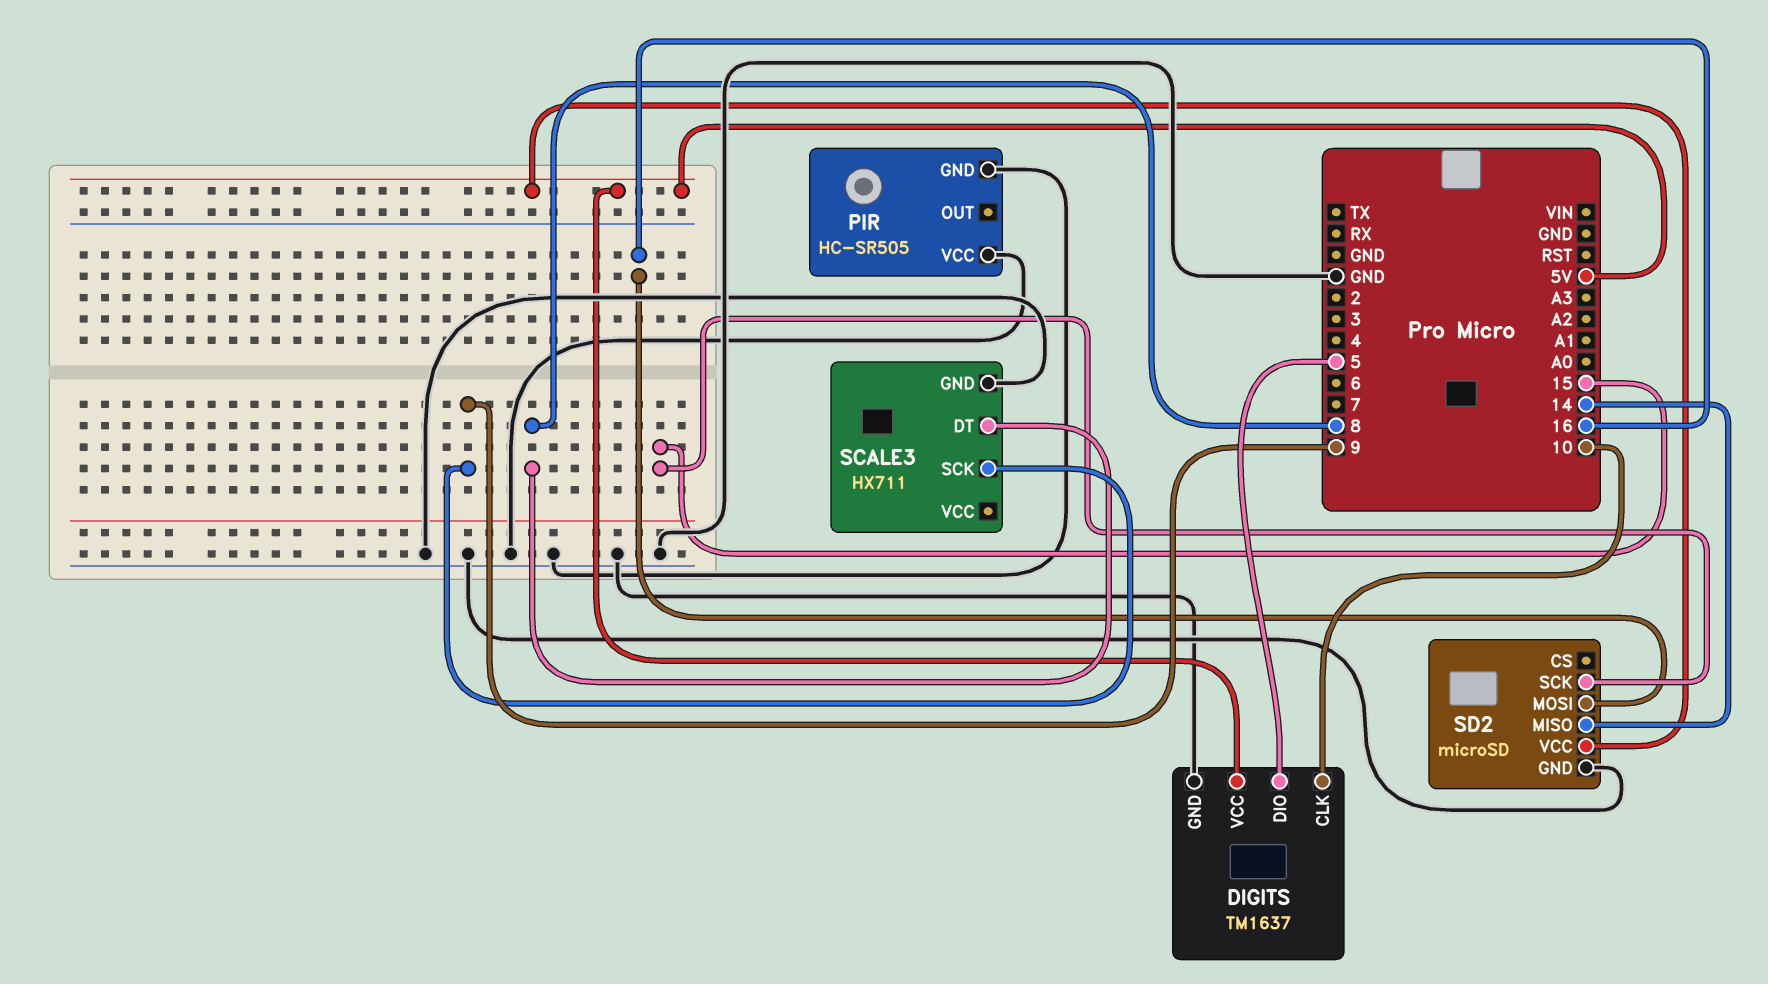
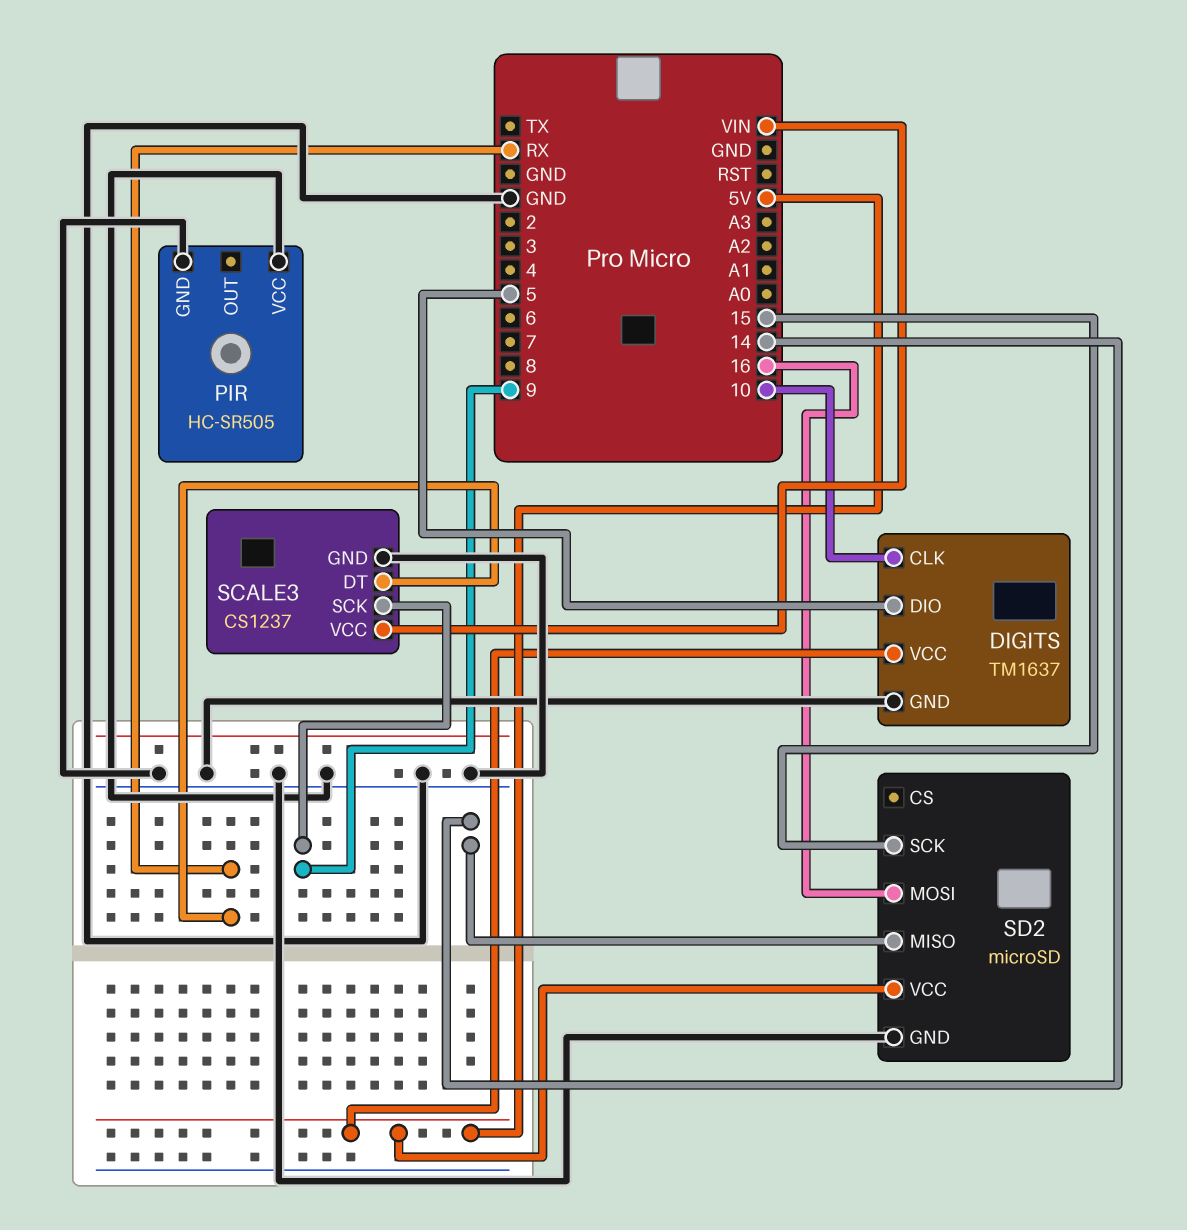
SCALE3: HX711 -> CS1237
SCALE3 pin DT: 8 -> RX
SCALE3 pin VCC: none -> VIN

